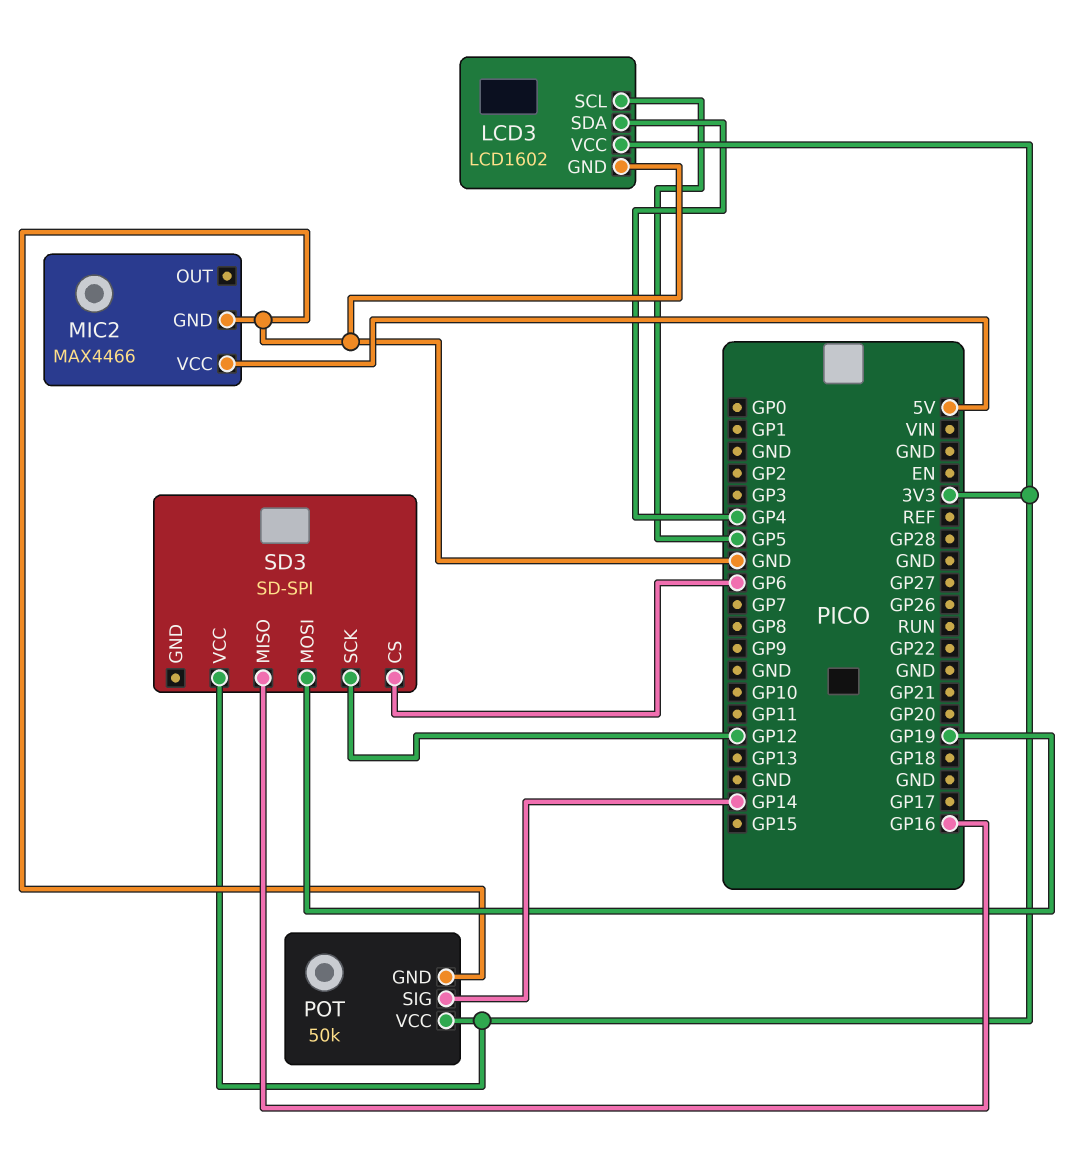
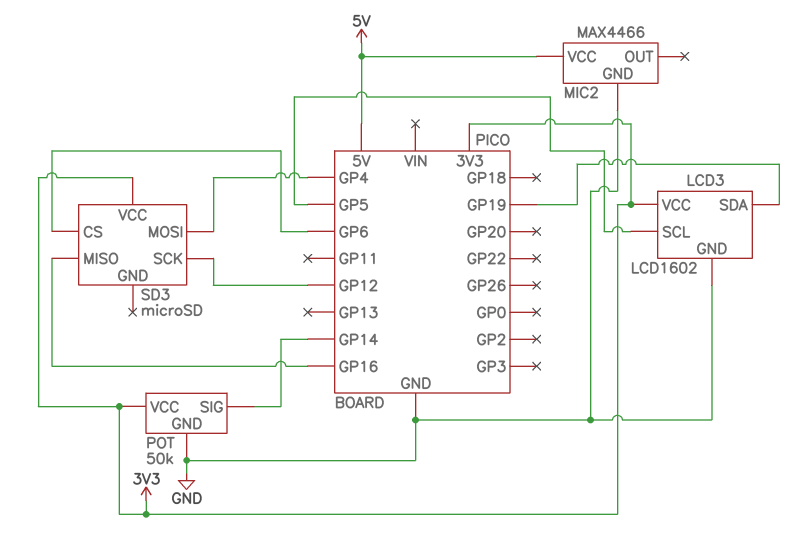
LCD3 pin SDA: GP4 -> GP19
SD3: SD-SPI -> microSD
SD3 pin MOSI: GP19 -> GP4

